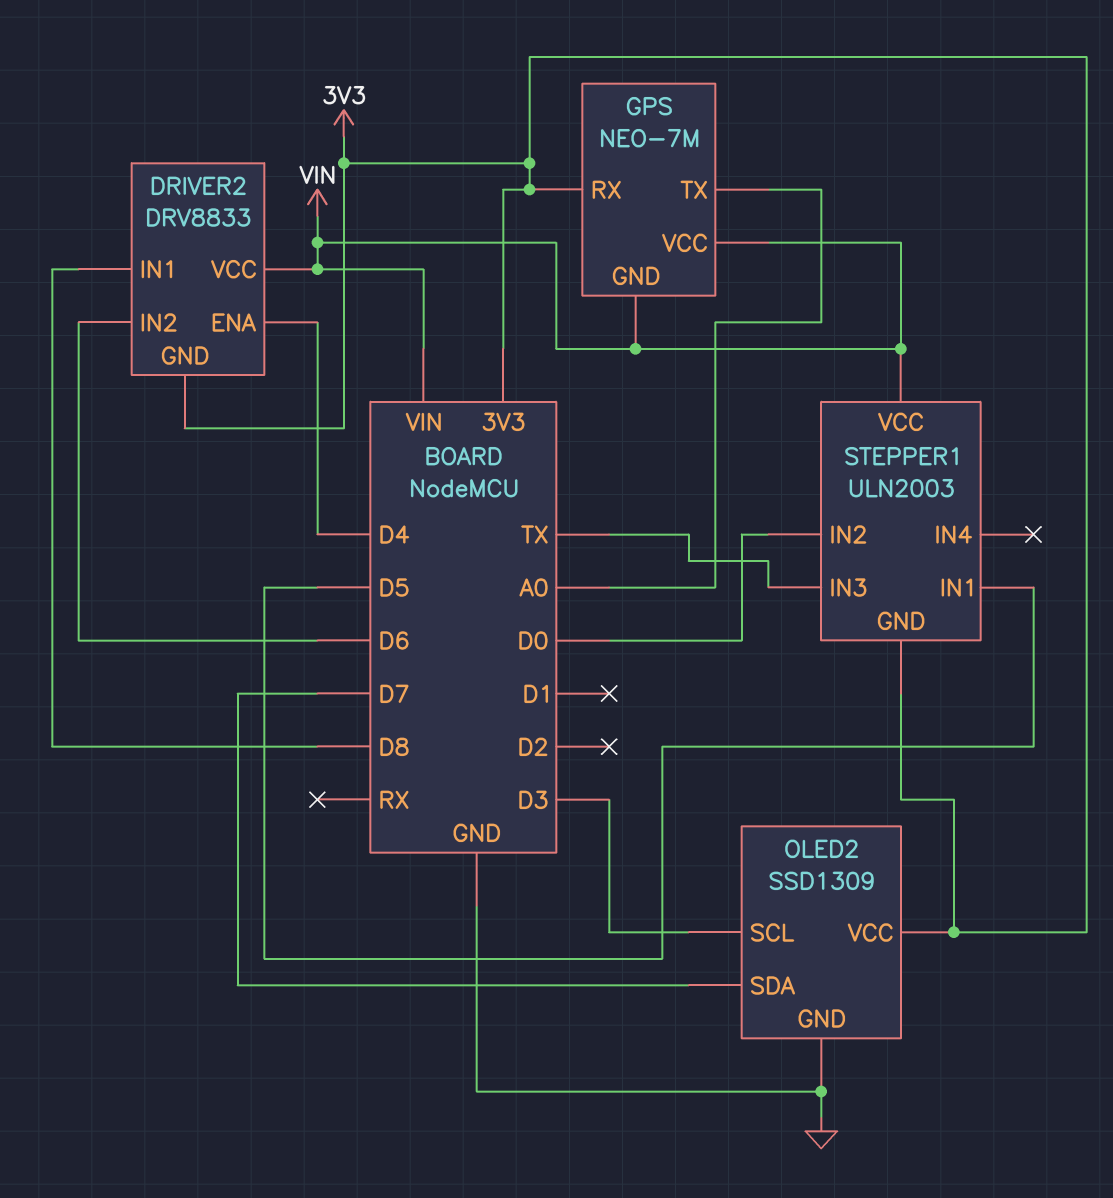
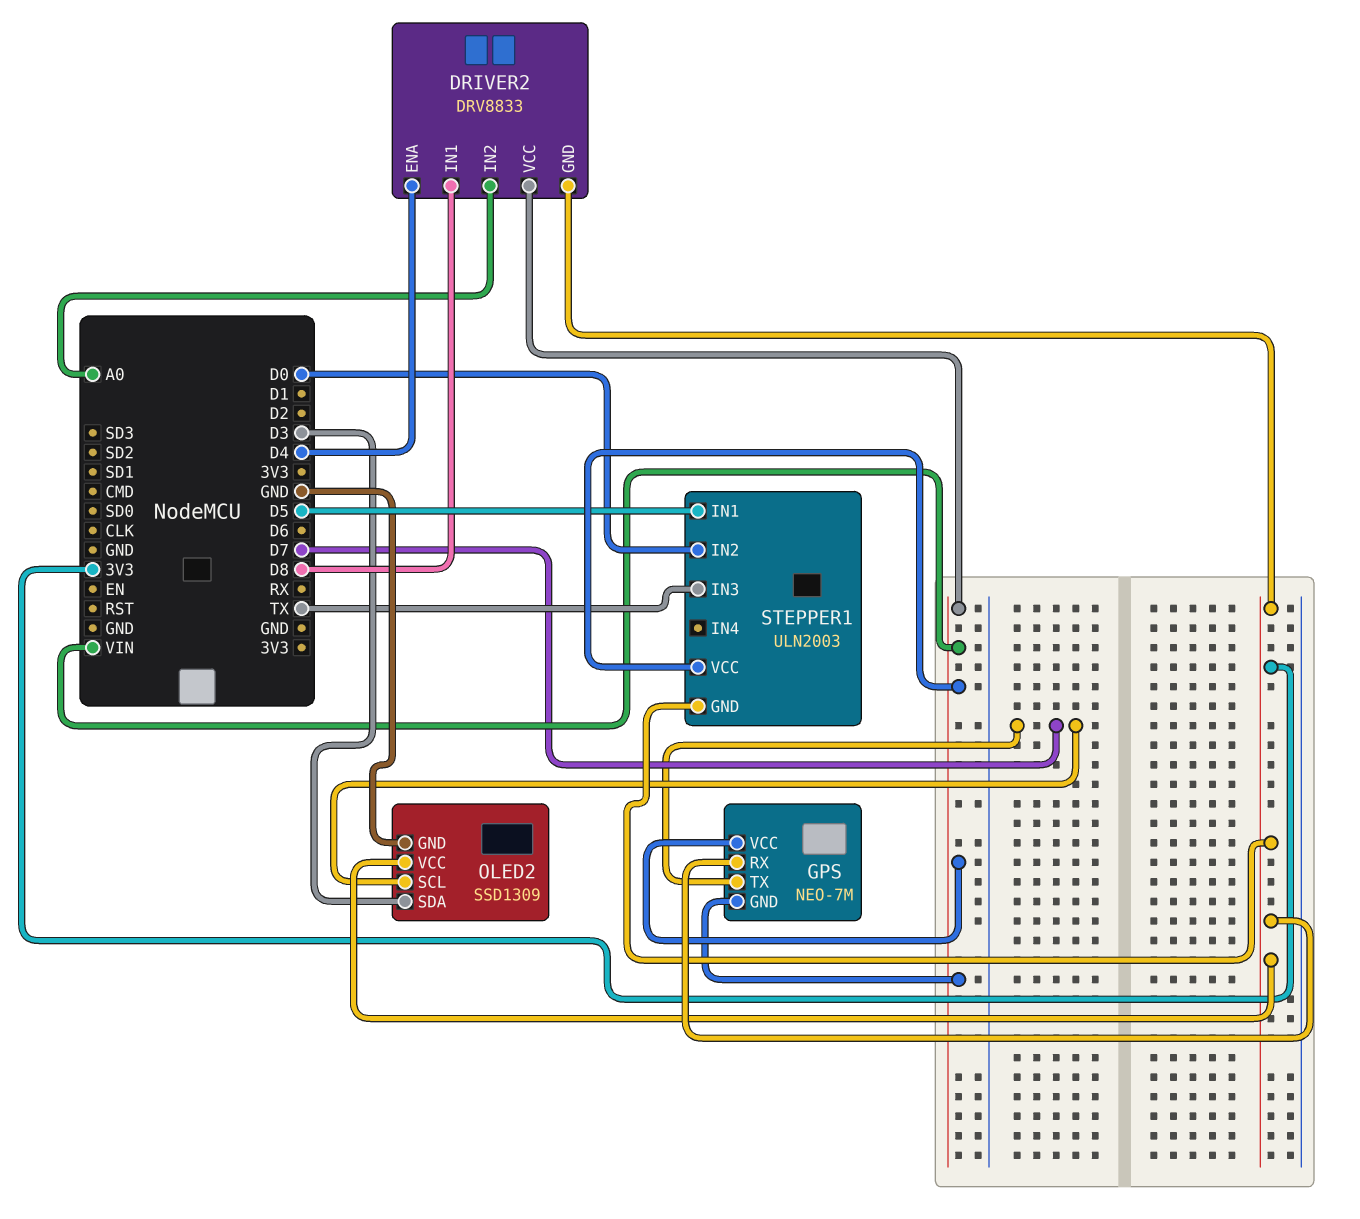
DRIVER2 pin IN2: D6 -> A0
GPS pin TX: A0 -> D7
OLED2 pin SCL: D3 -> D7
OLED2 pin SDA: D7 -> D3

